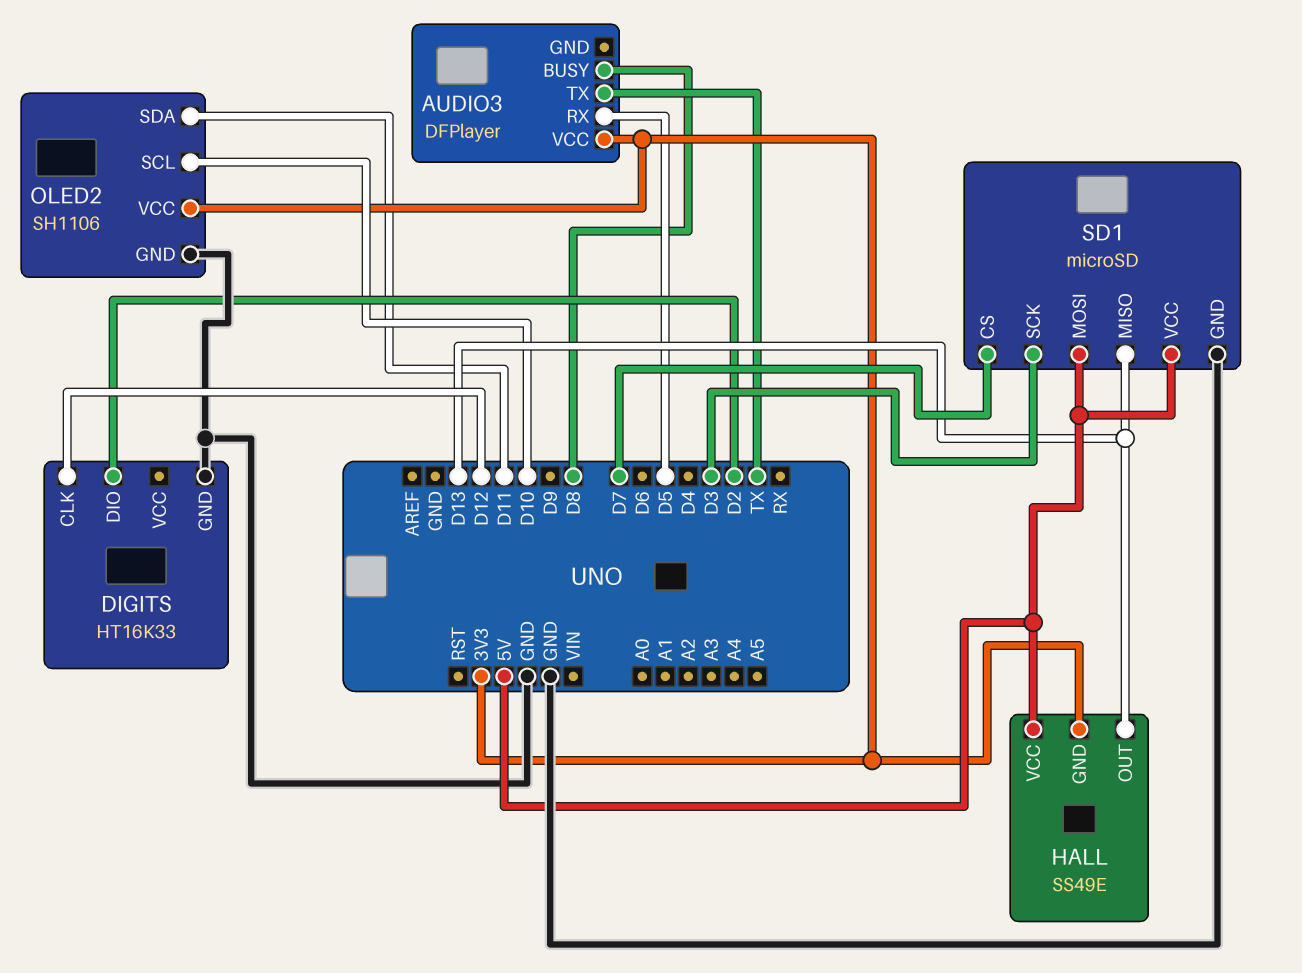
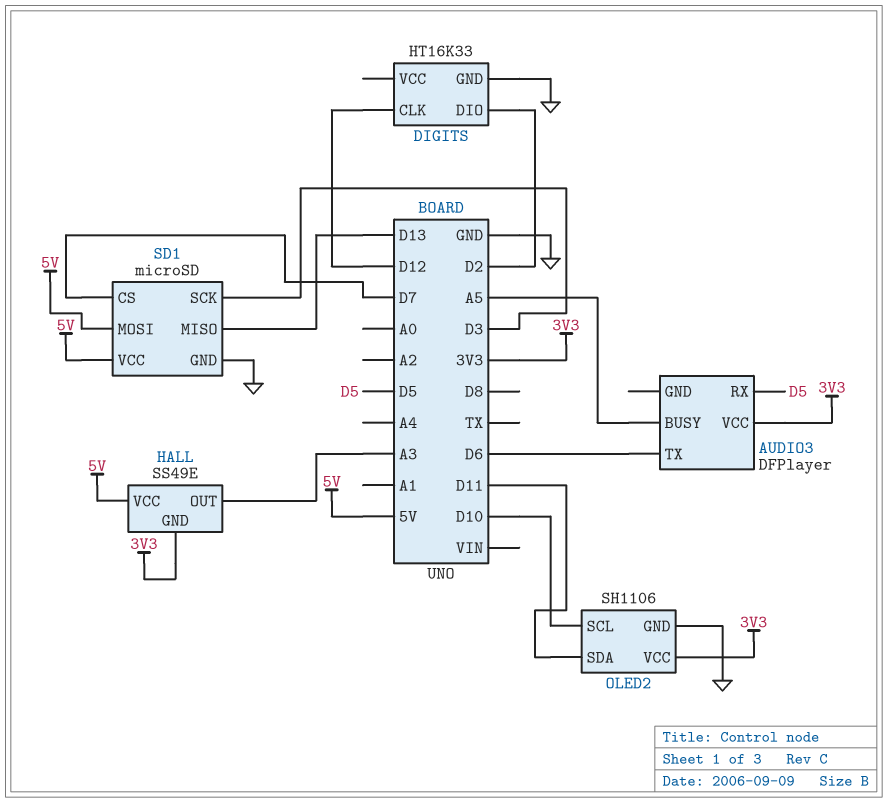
AUDIO3 pin BUSY: D8 -> A5
AUDIO3 pin TX: TX -> D6
HALL pin OUT: D13 -> A3

